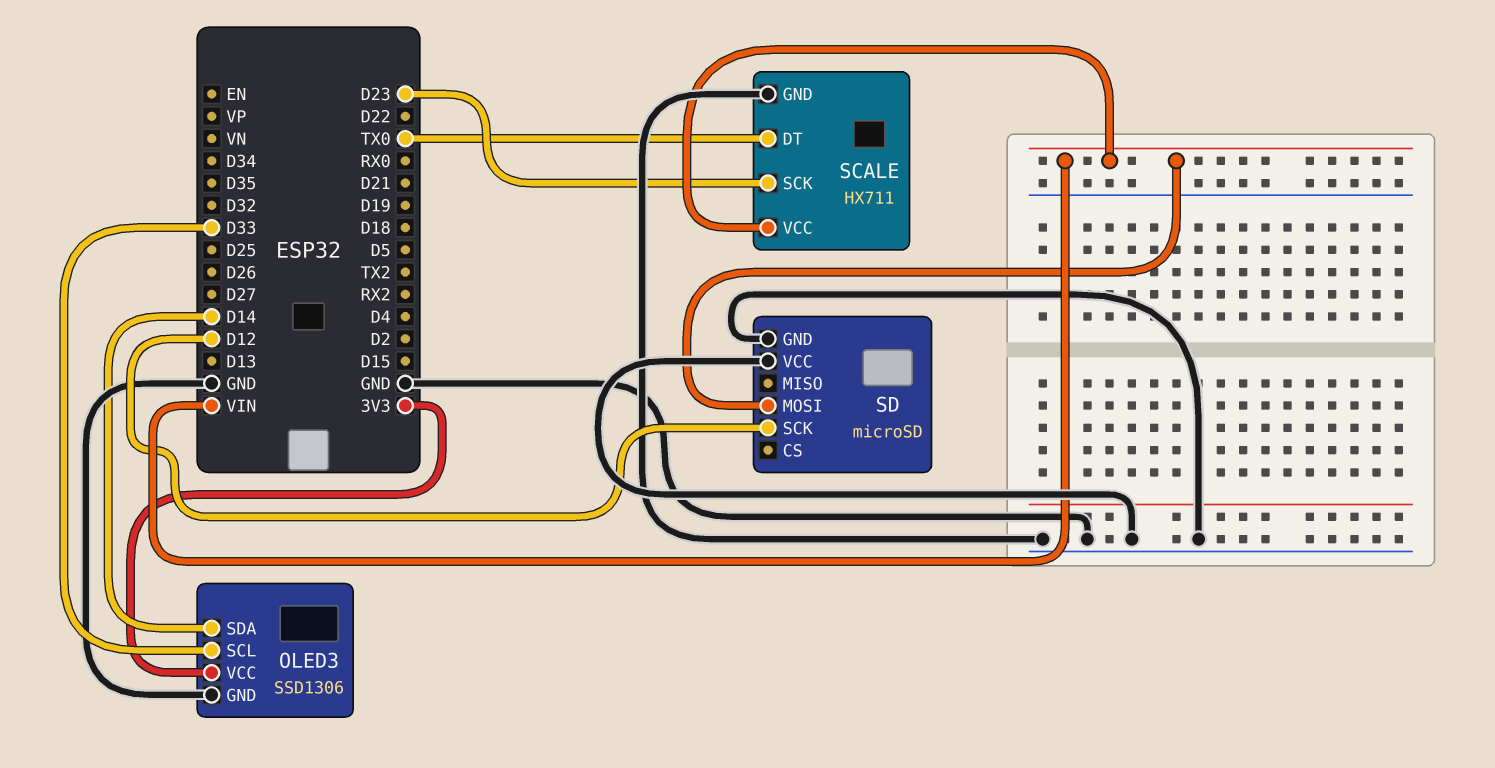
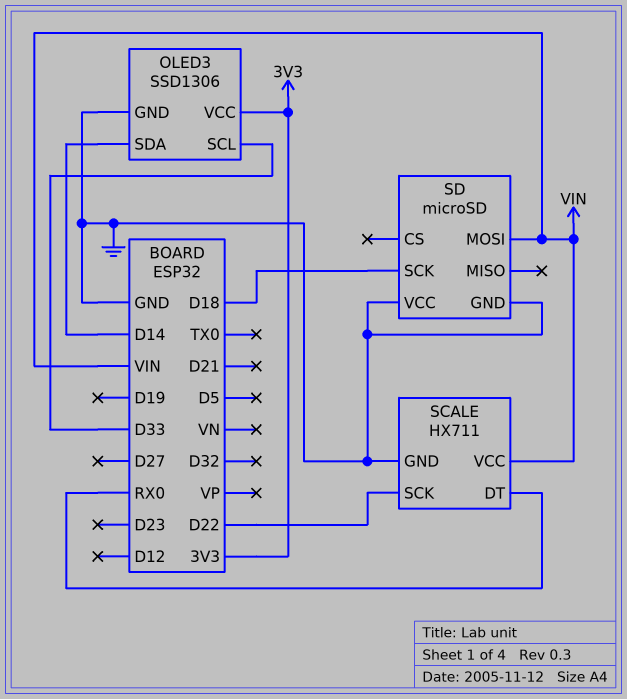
SCALE pin DT: TX0 -> RX0
SCALE pin SCK: D23 -> D22
SD pin SCK: D12 -> D18

